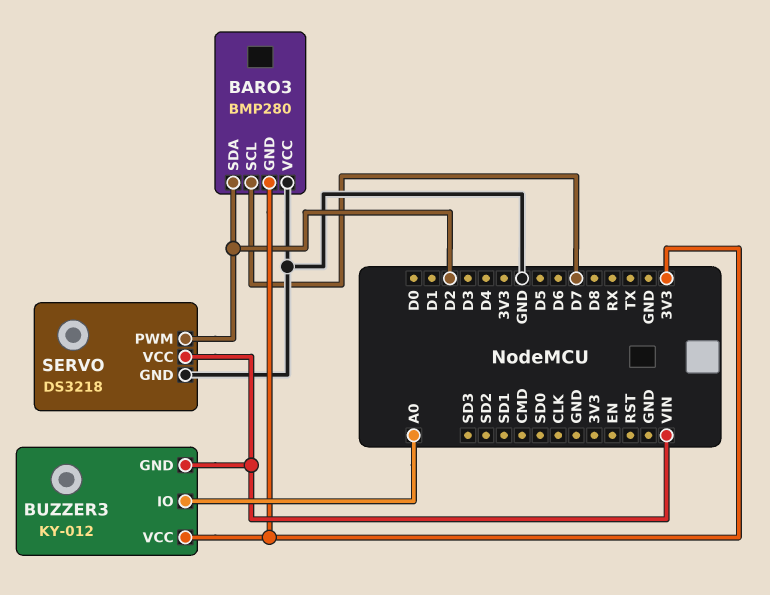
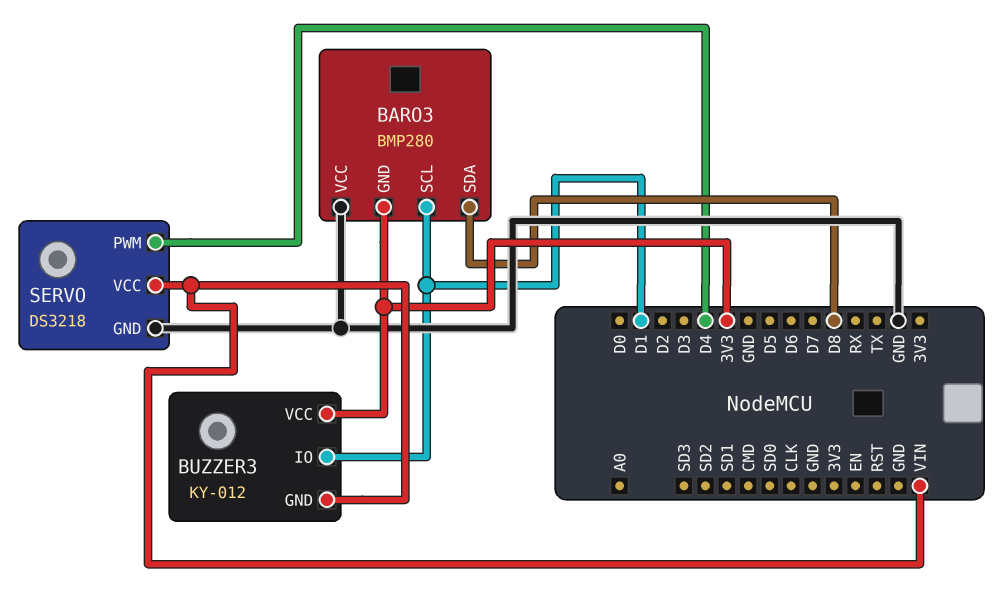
BARO3 pin SCL: D7 -> D1
BARO3 pin SDA: D2 -> D8
BUZZER3 pin IO: A0 -> D1
SERVO pin PWM: D2 -> D4

